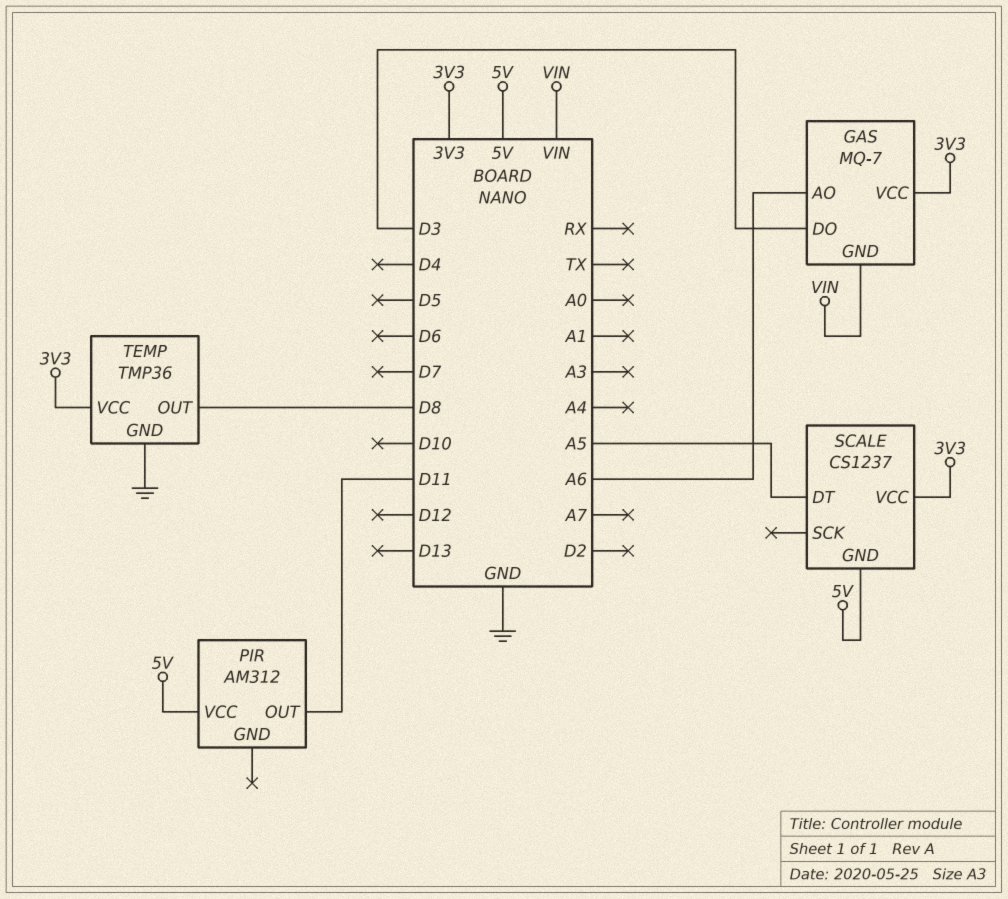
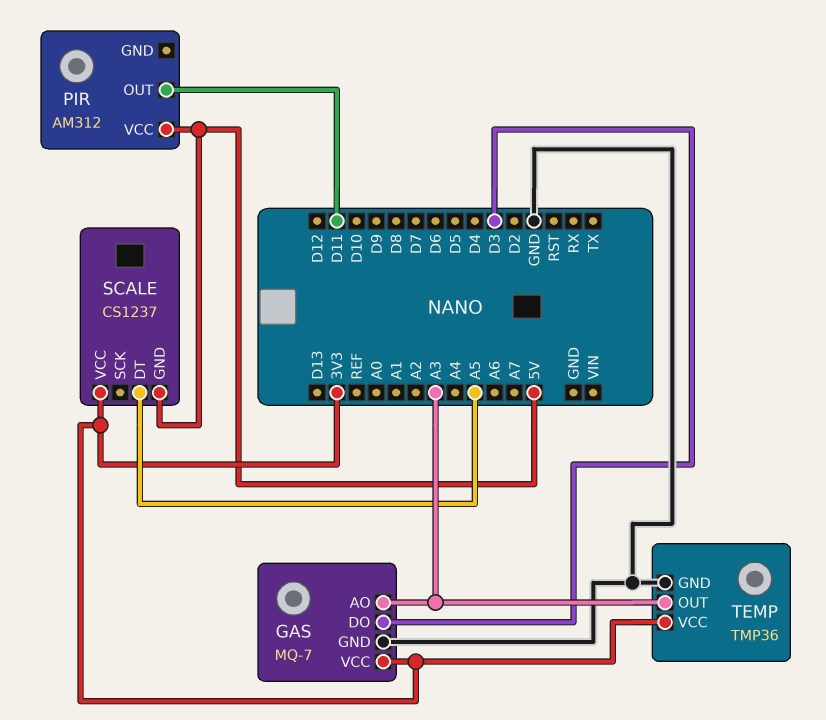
GAS pin AO: A6 -> A3
GAS pin GND: VIN -> GND
TEMP pin OUT: D8 -> A3

